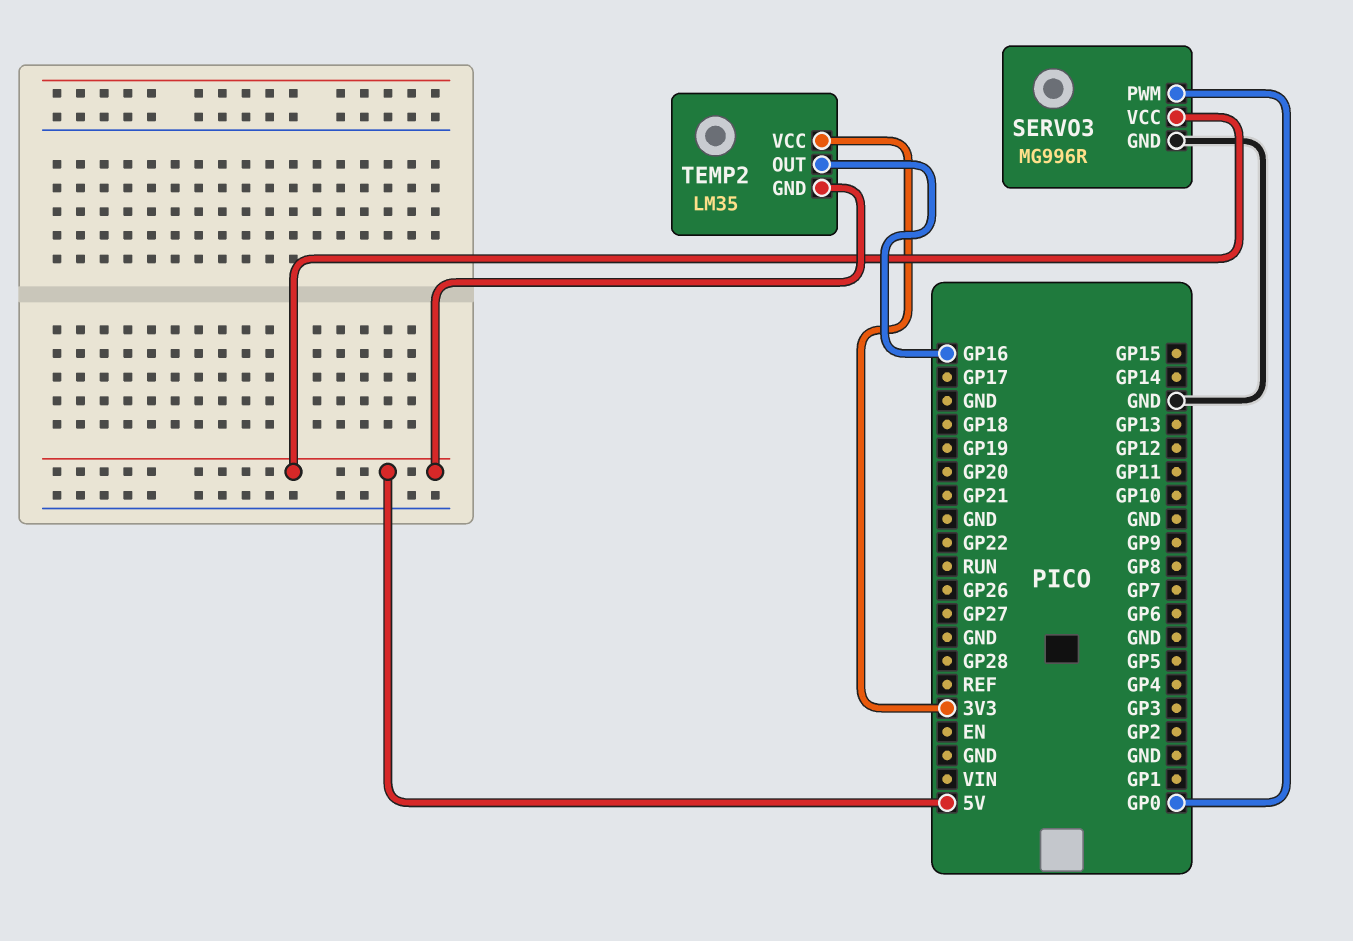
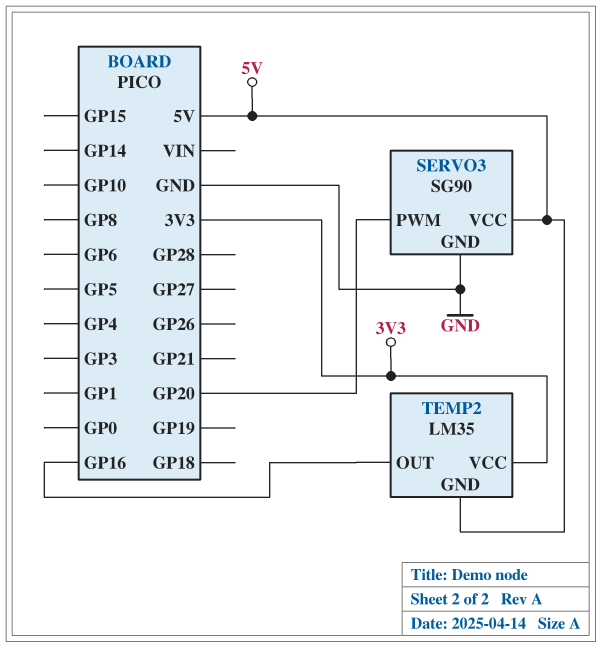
SERVO3: MG996R -> SG90
SERVO3 pin PWM: GP0 -> GP20

